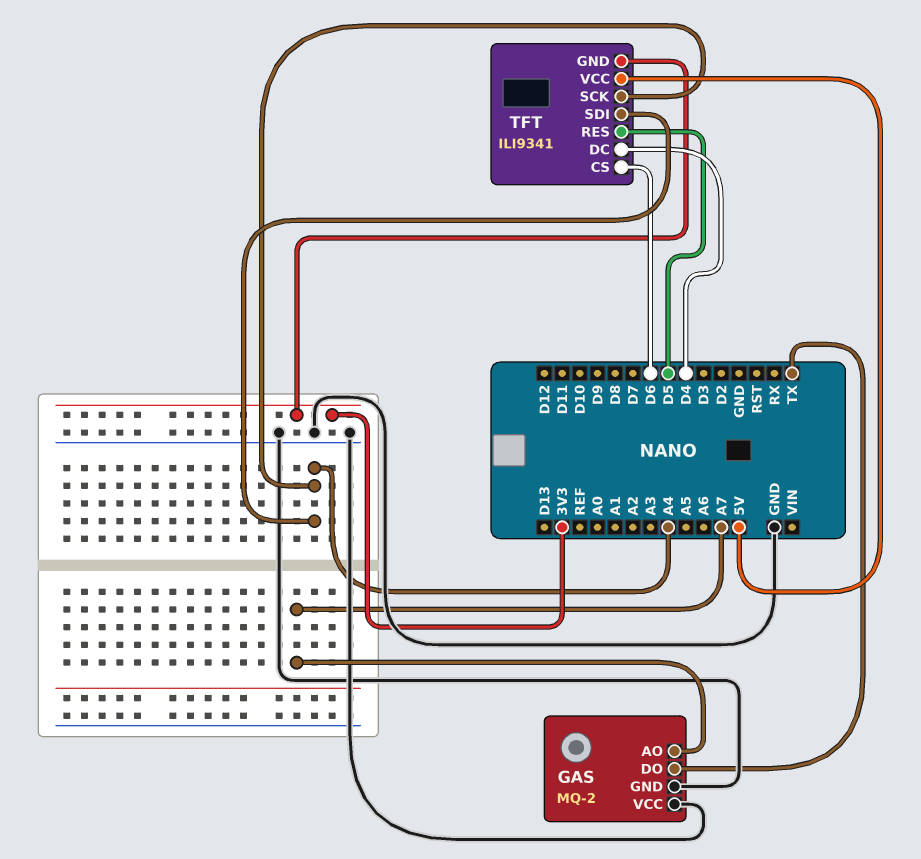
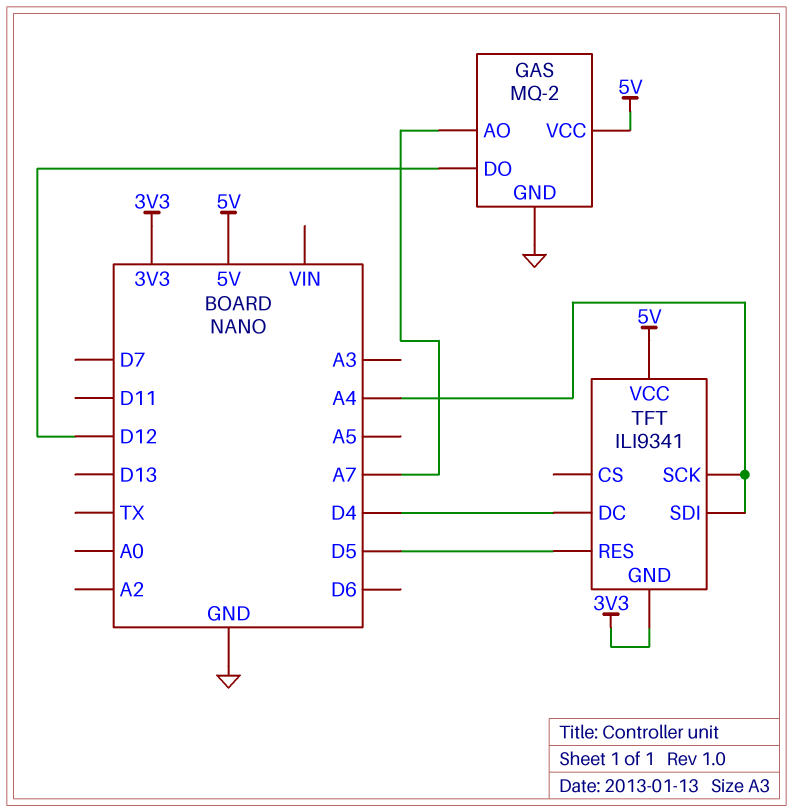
GAS pin DO: TX -> D12
GAS pin VCC: GND -> 5V
TFT pin CS: D6 -> none

